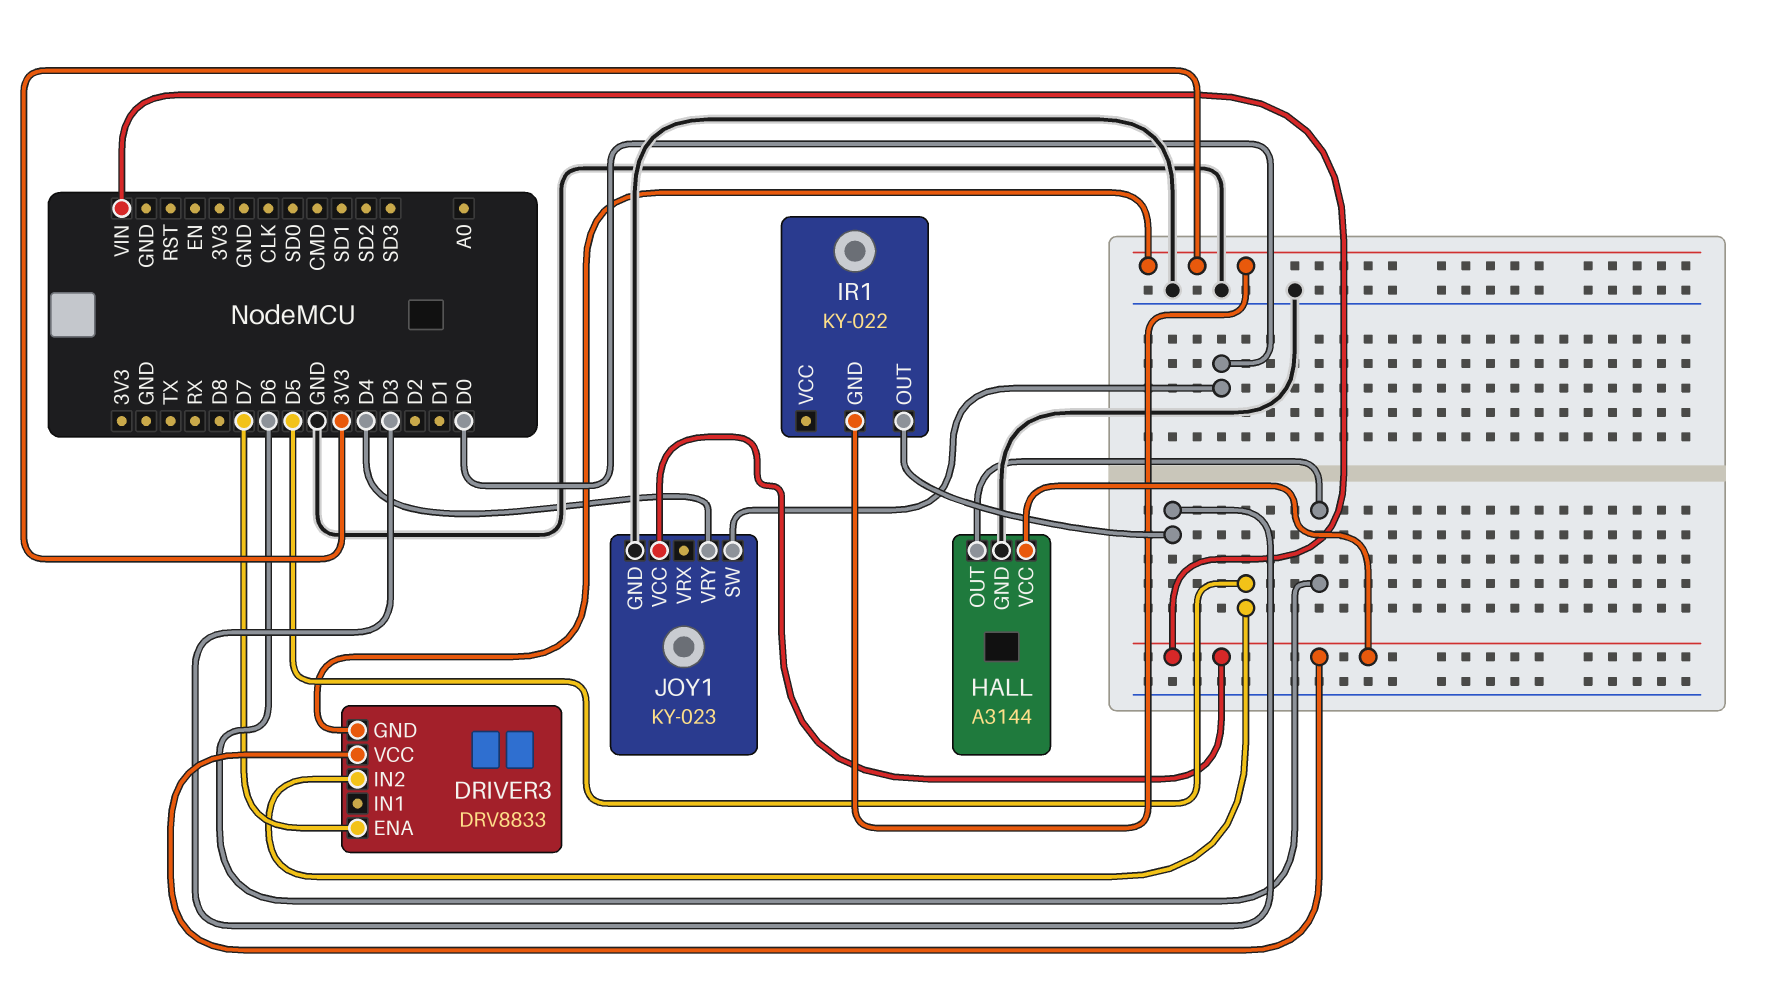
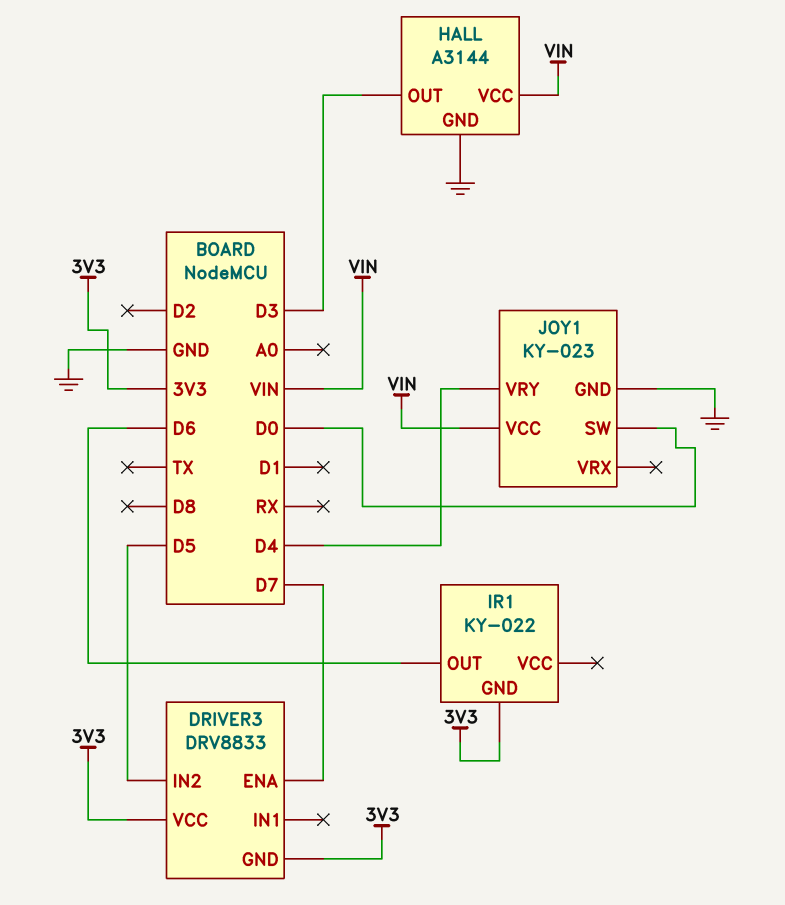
DRIVER3 pin VCC: VIN -> 3V3
HALL pin OUT: D6 -> D3
IR1 pin OUT: D3 -> D6

